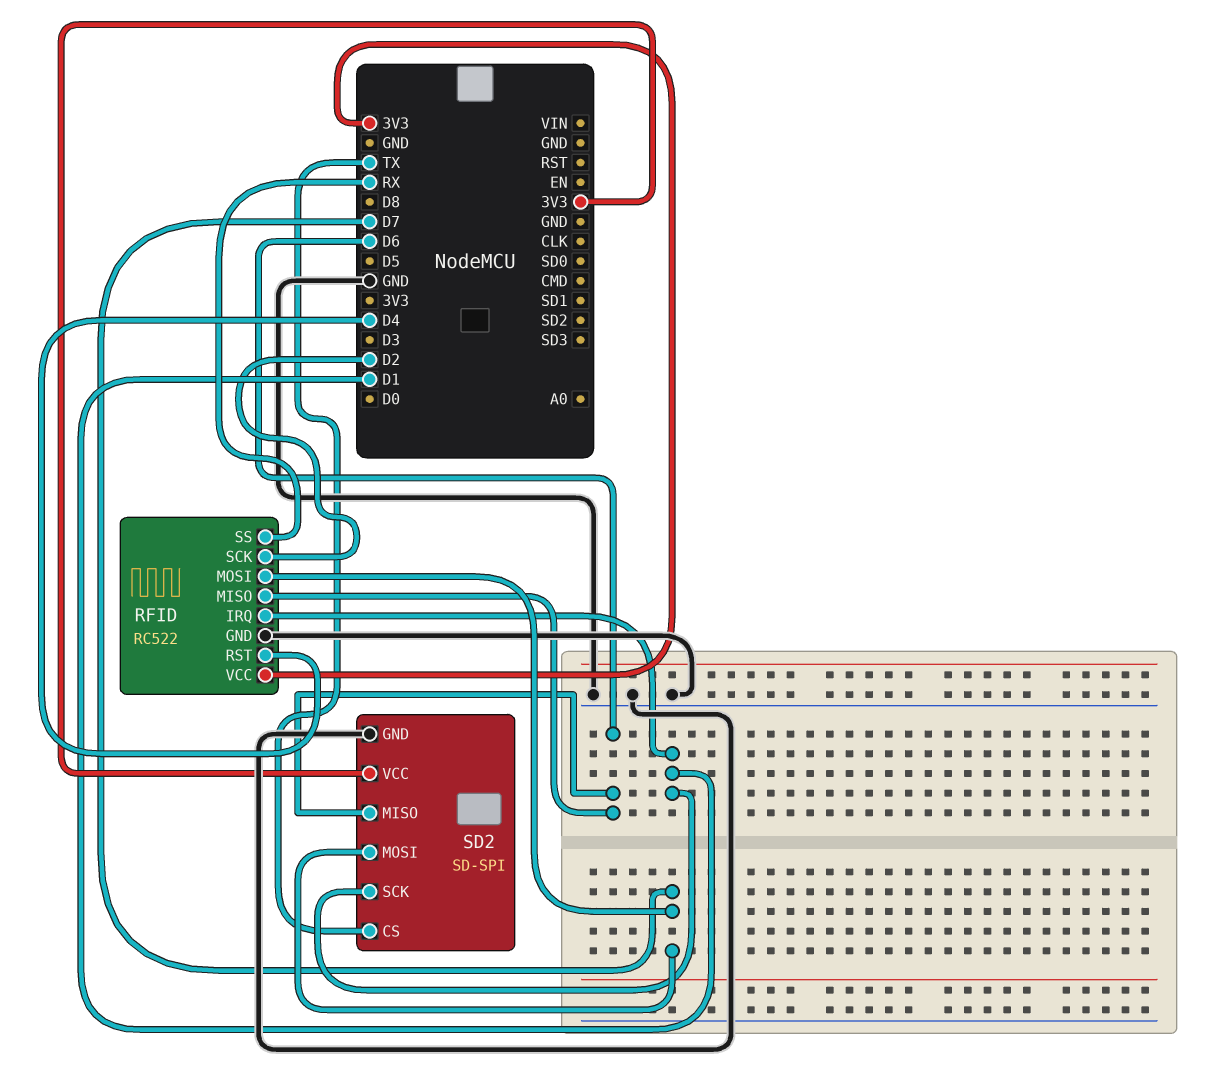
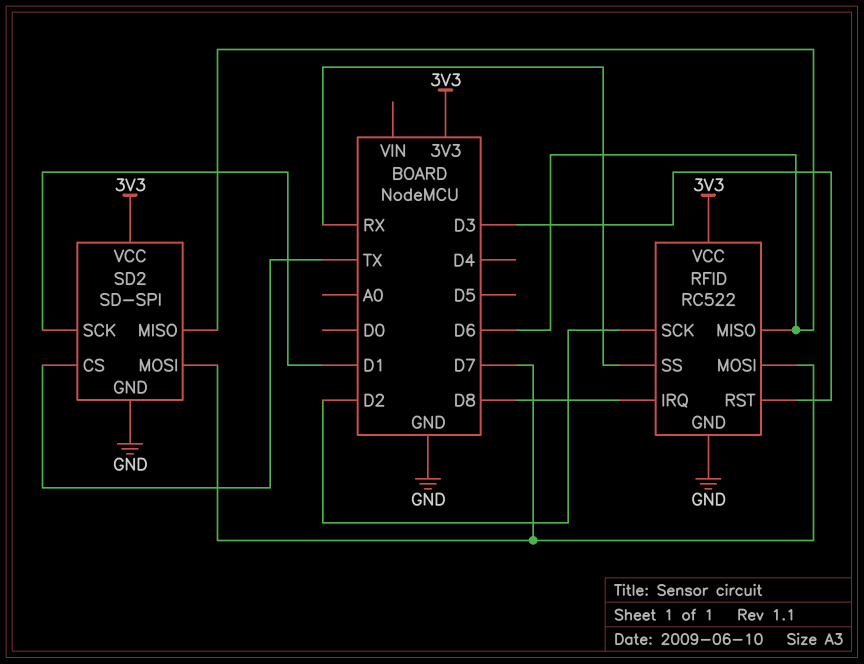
RFID pin IRQ: D1 -> D8
RFID pin RST: D4 -> D3

